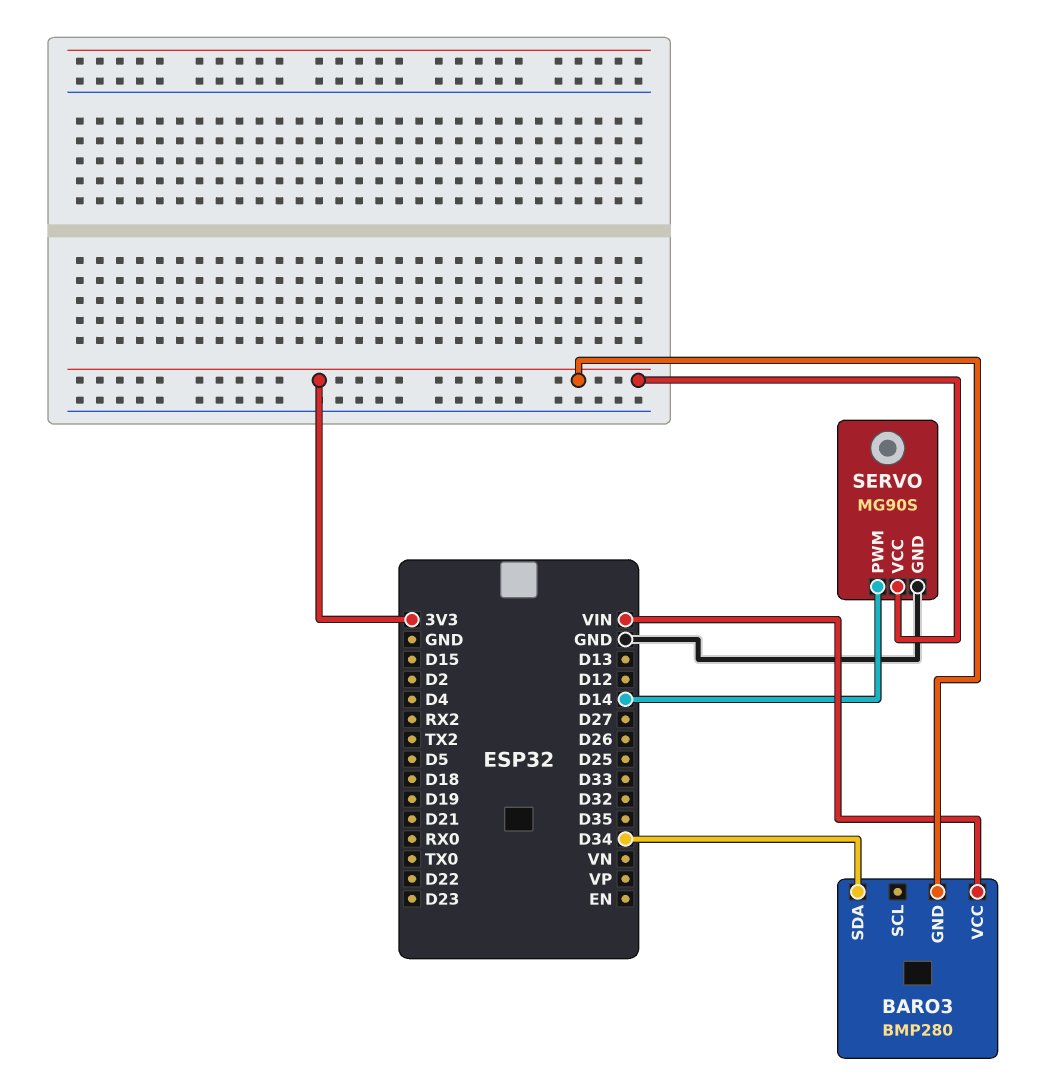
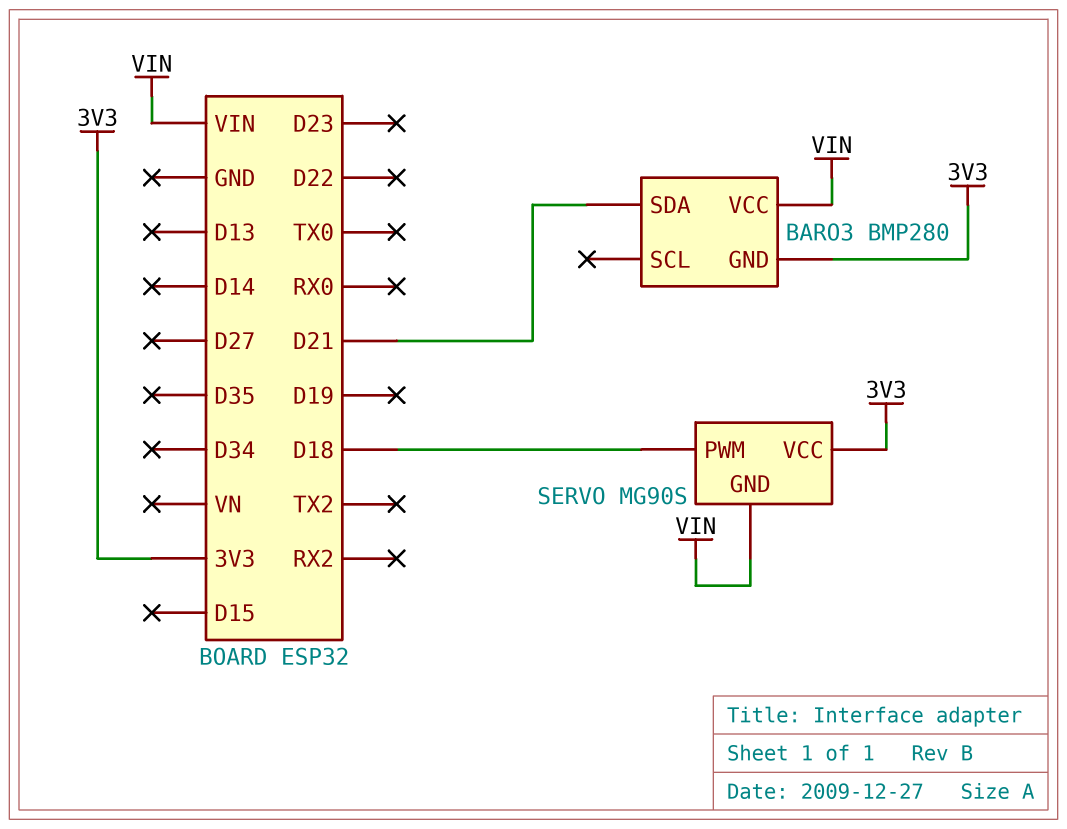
BARO3 pin SDA: D34 -> D21
SERVO pin GND: GND -> VIN
SERVO pin PWM: D14 -> D18

